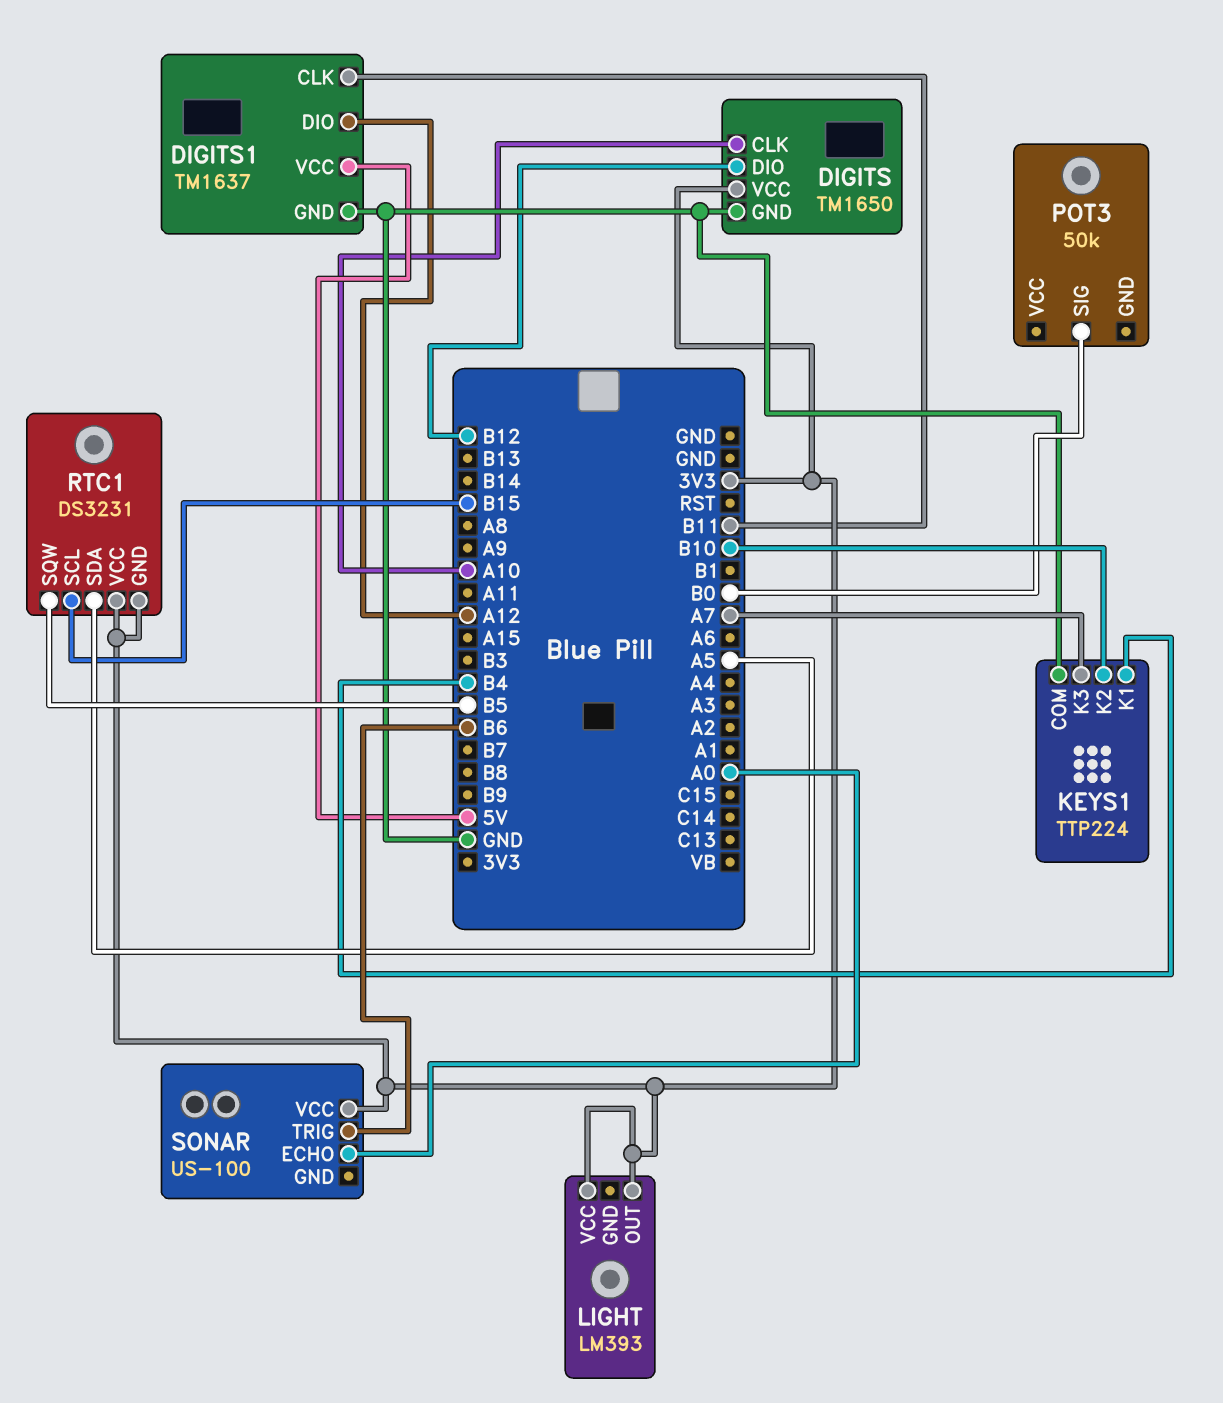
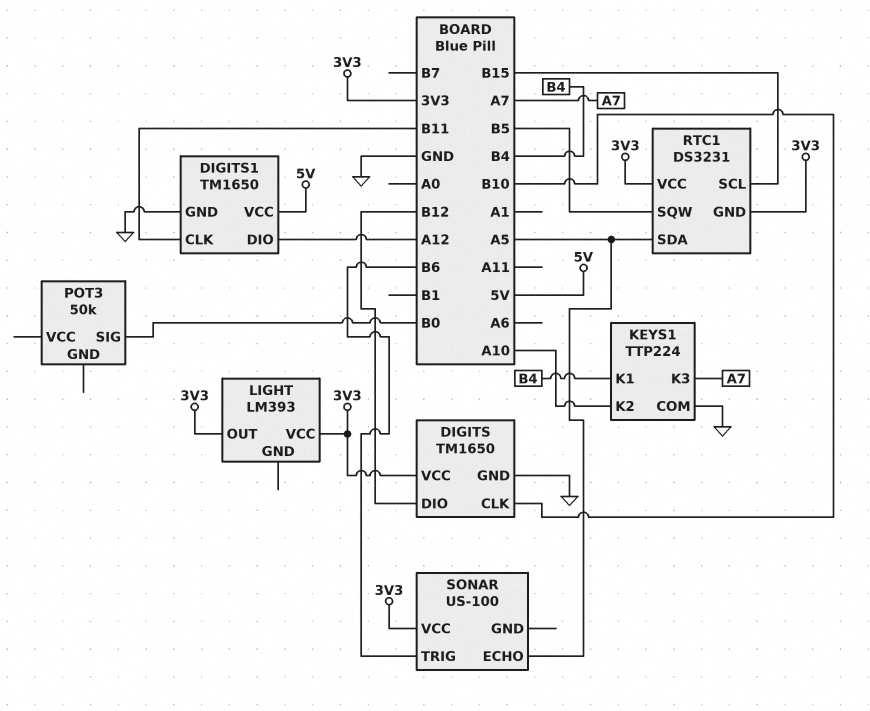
DIGITS pin CLK: A10 -> B10
DIGITS1: TM1637 -> TM1650
KEYS1 pin K2: B10 -> A10
SONAR pin ECHO: A0 -> A5

